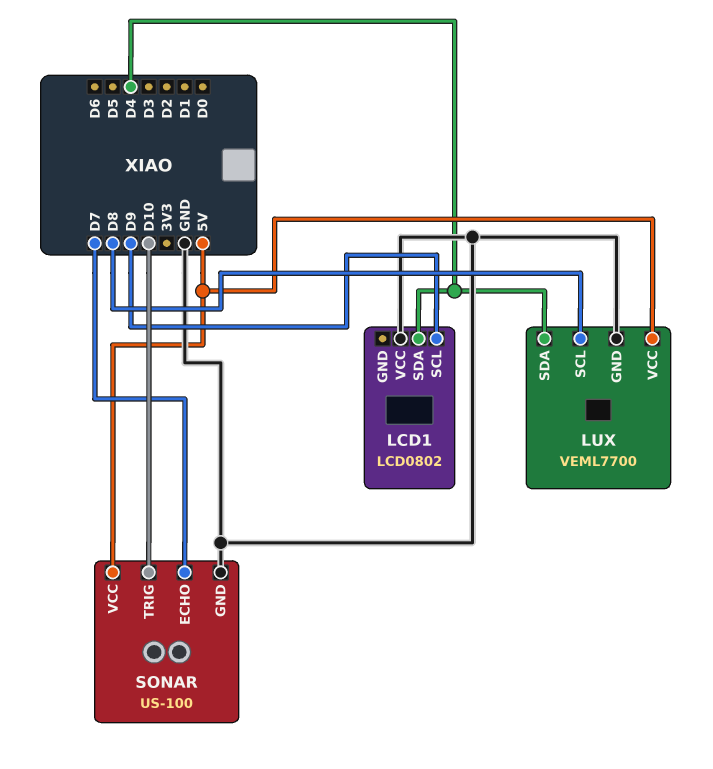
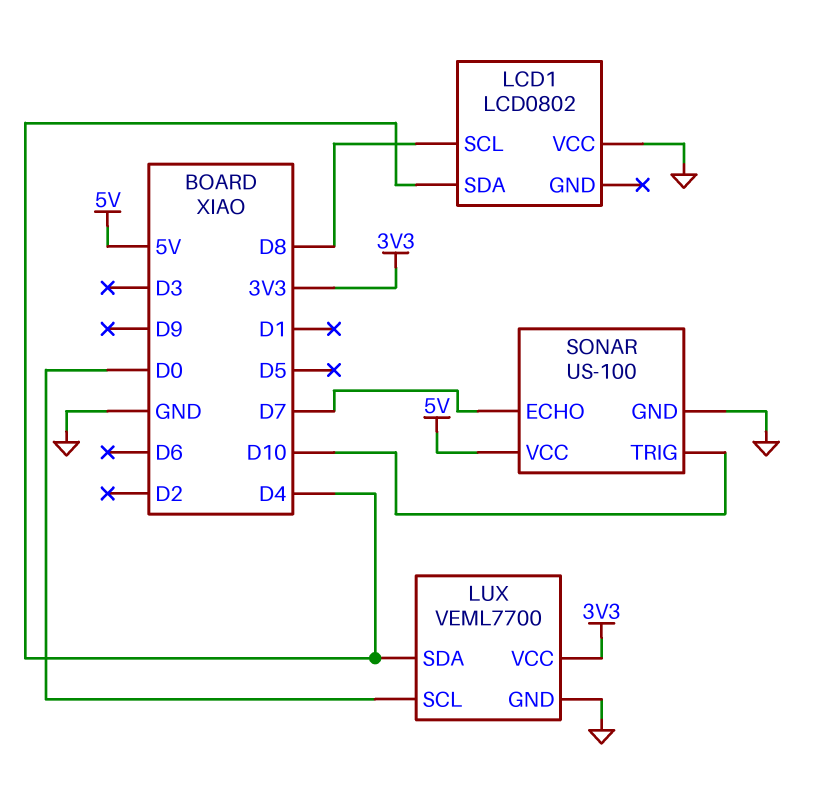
LCD1 pin SCL: D9 -> D8
LUX pin SCL: D8 -> D0
LUX pin VCC: 5V -> 3V3

